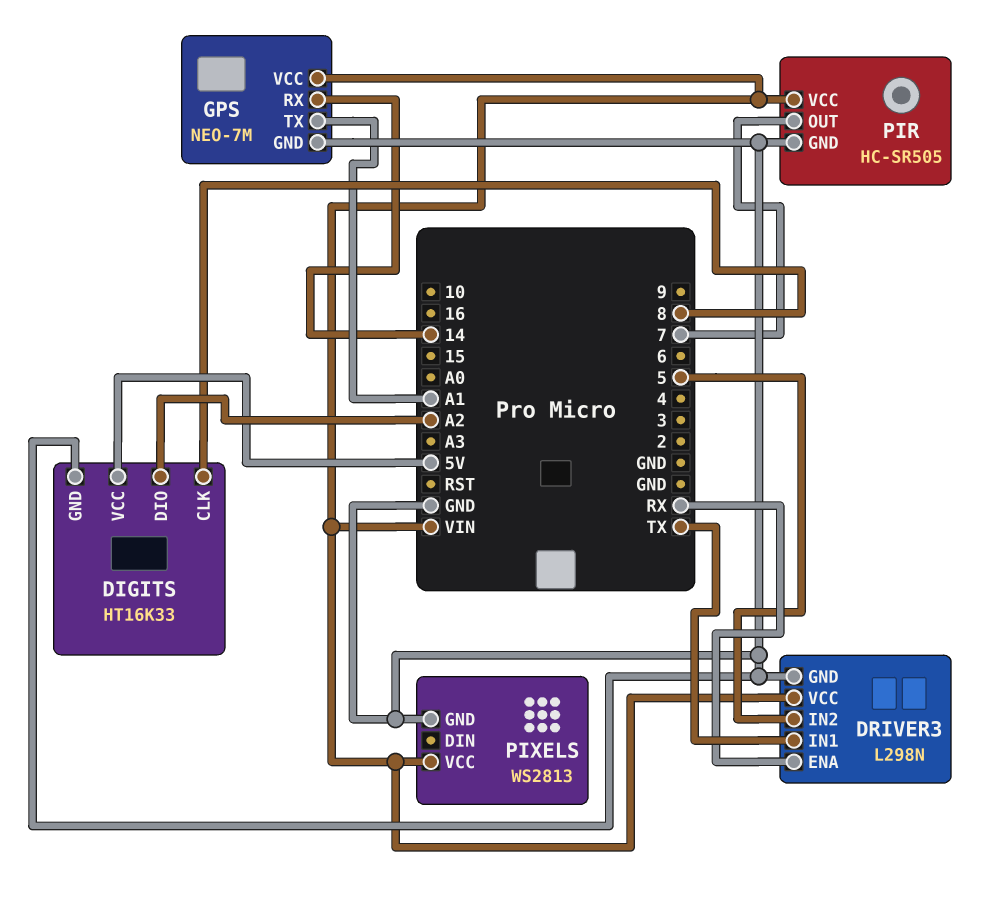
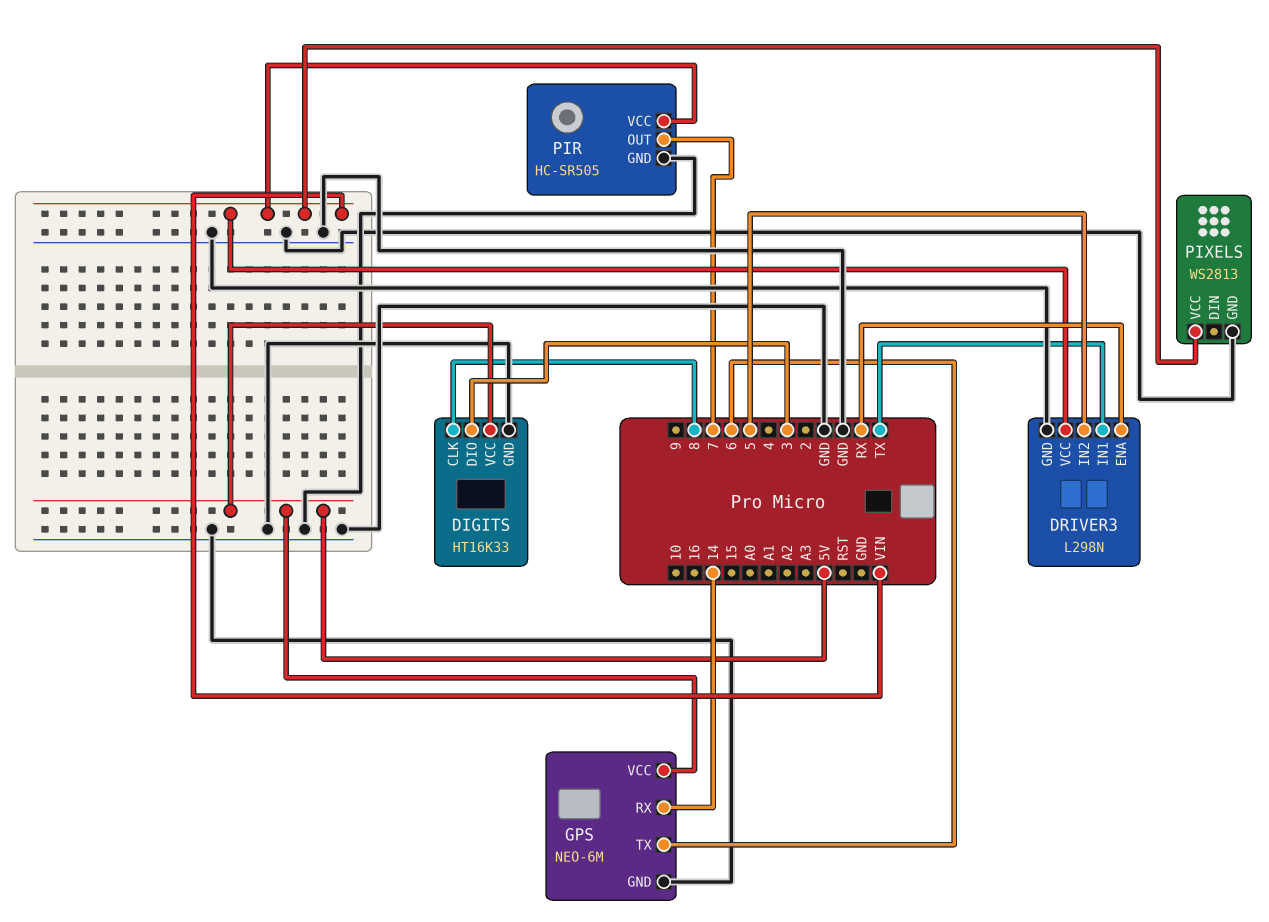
DIGITS pin DIO: A2 -> 3
GPS: NEO-7M -> NEO-6M
GPS pin TX: A1 -> 6
GPS pin VCC: VIN -> 5V

